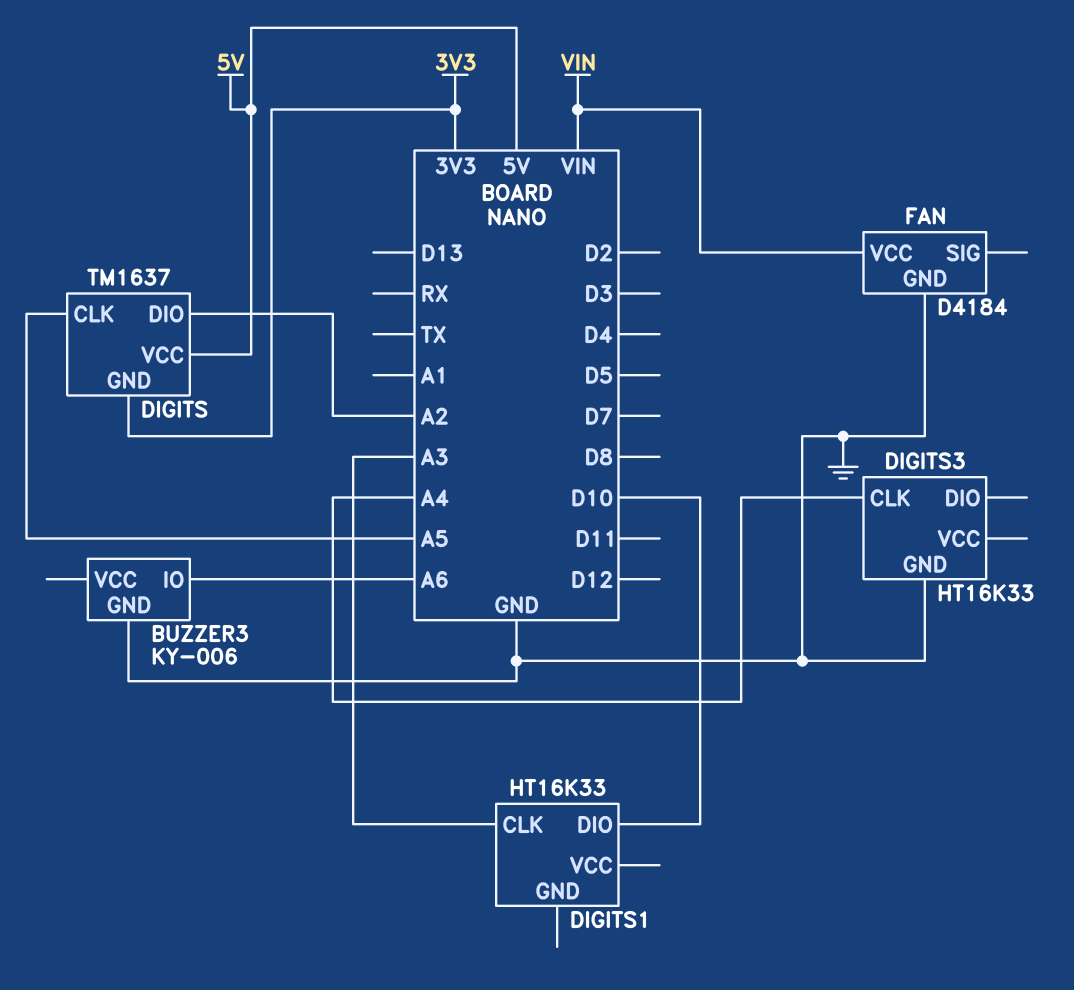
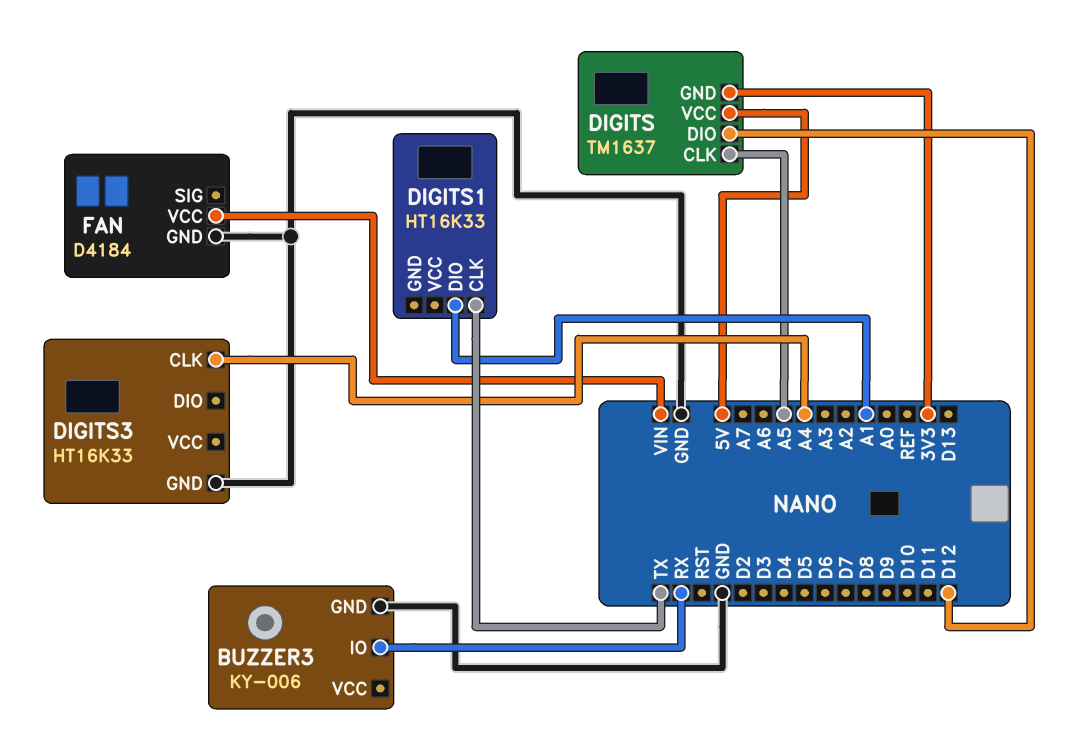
BUZZER3 pin IO: A6 -> RX
DIGITS pin DIO: A2 -> D12
DIGITS1 pin CLK: A3 -> TX
DIGITS1 pin DIO: D10 -> A1

